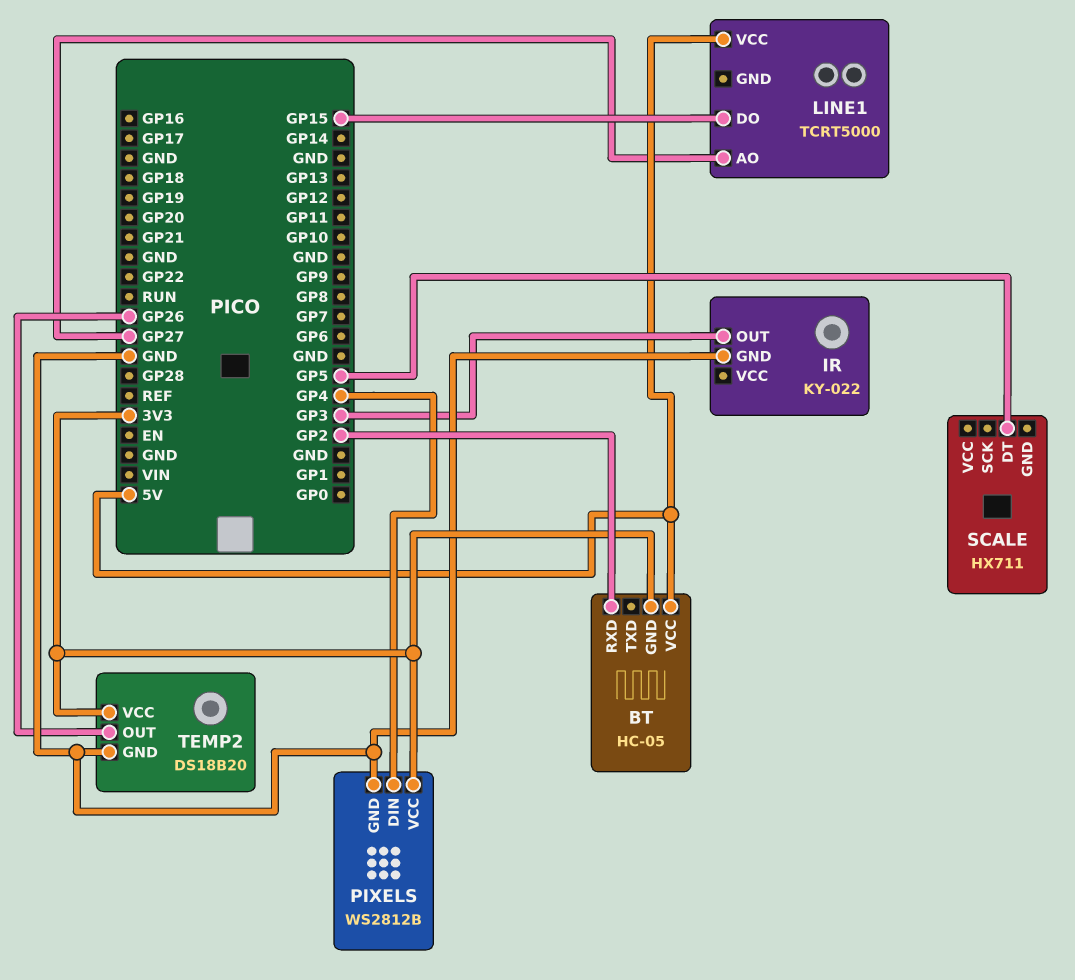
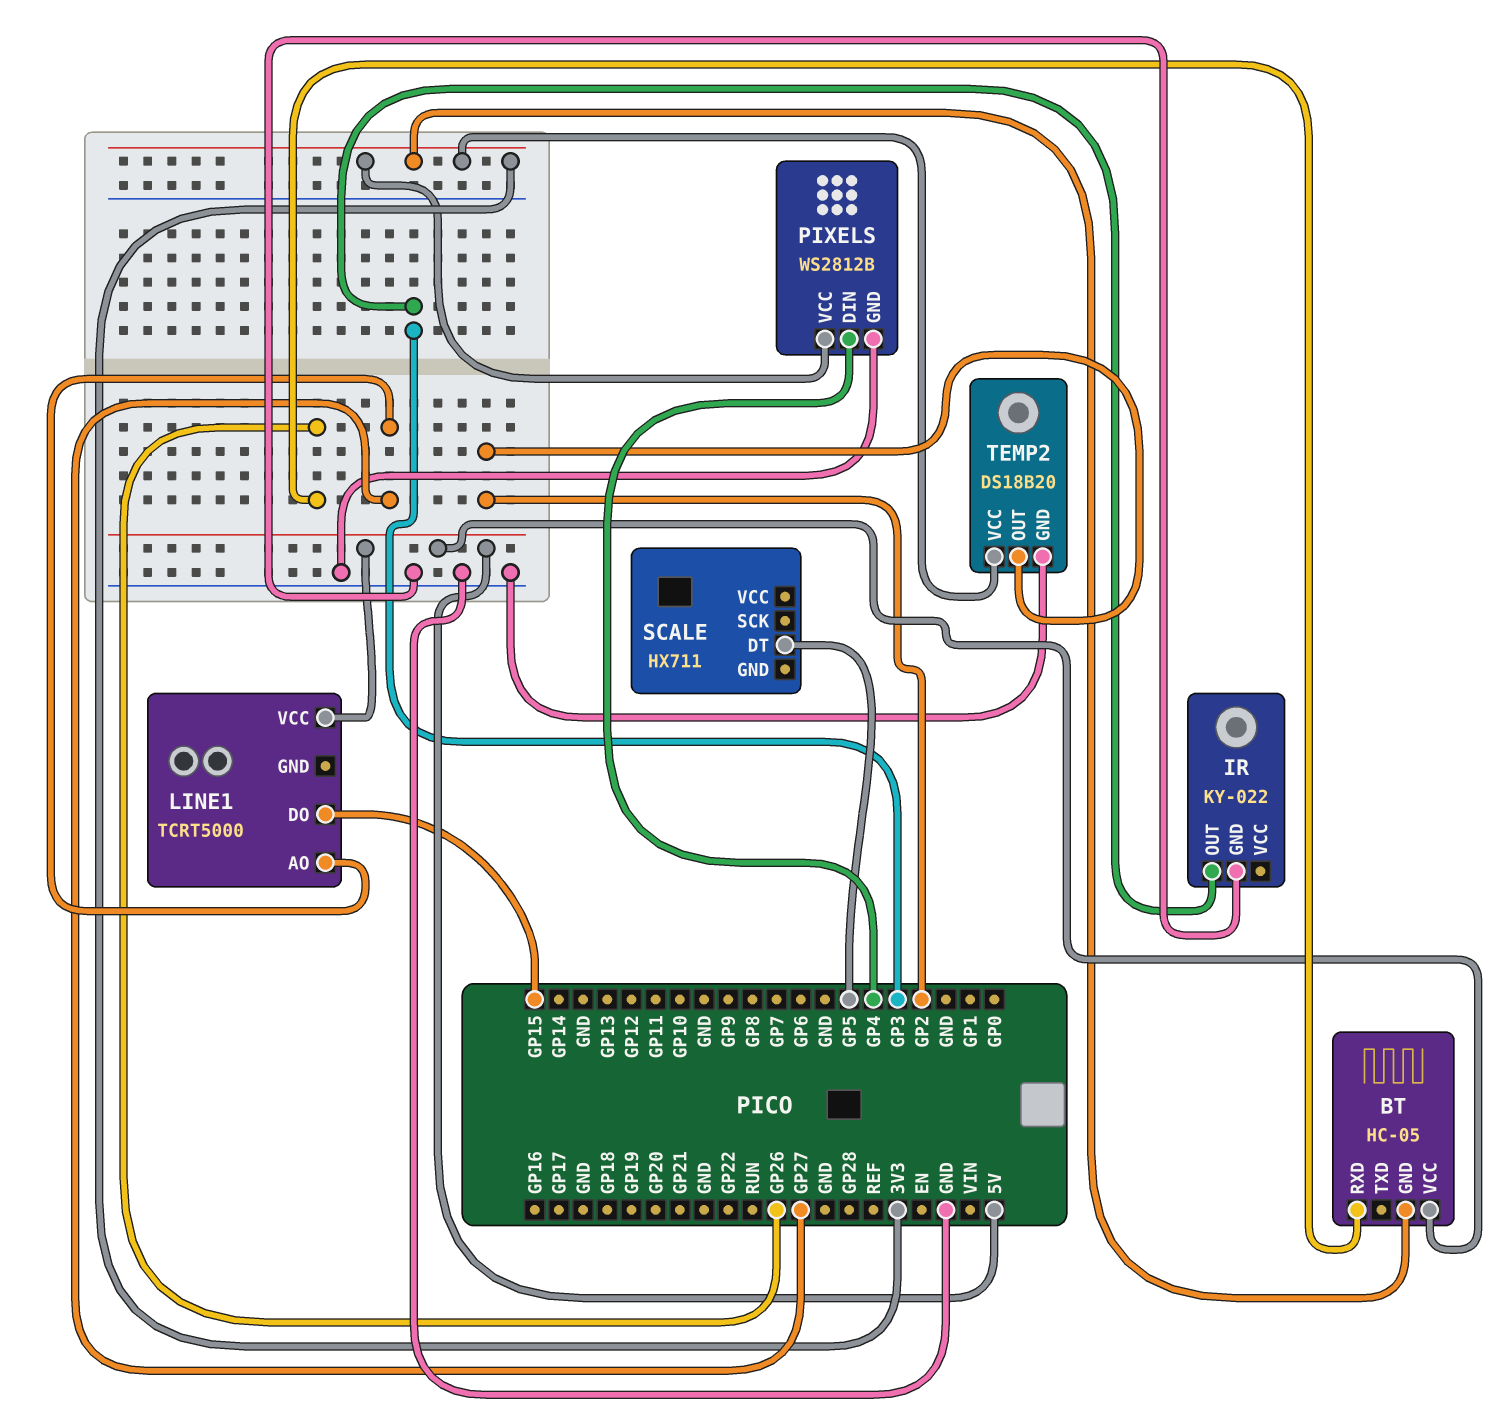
BT pin RXD: GP2 -> GP26
TEMP2 pin OUT: GP26 -> GP2

